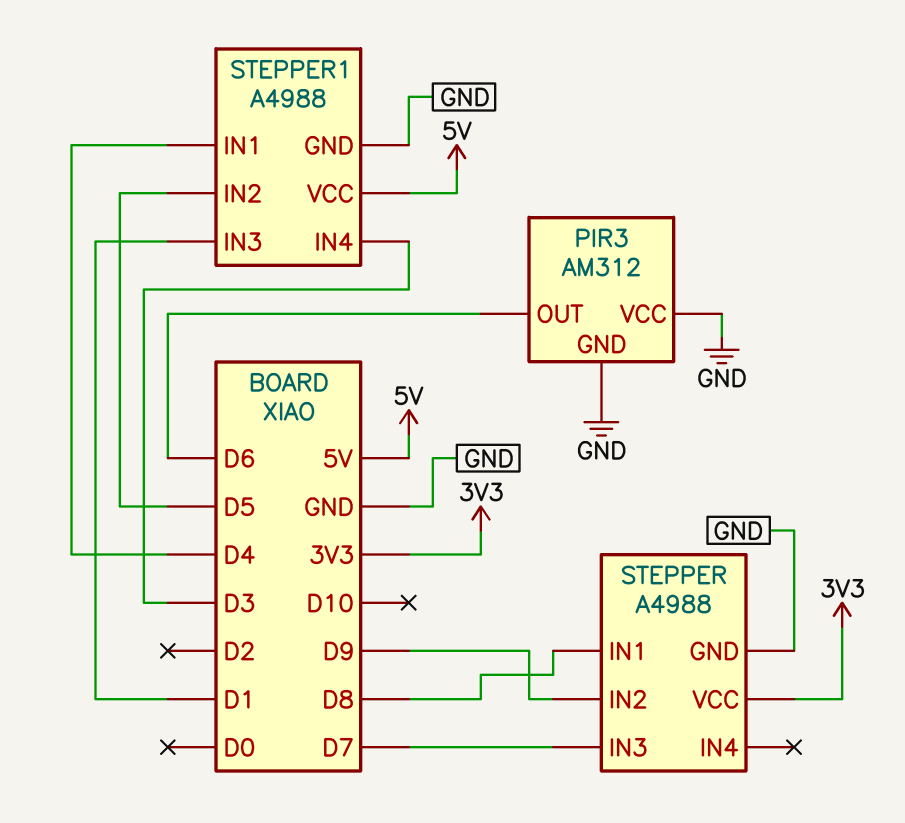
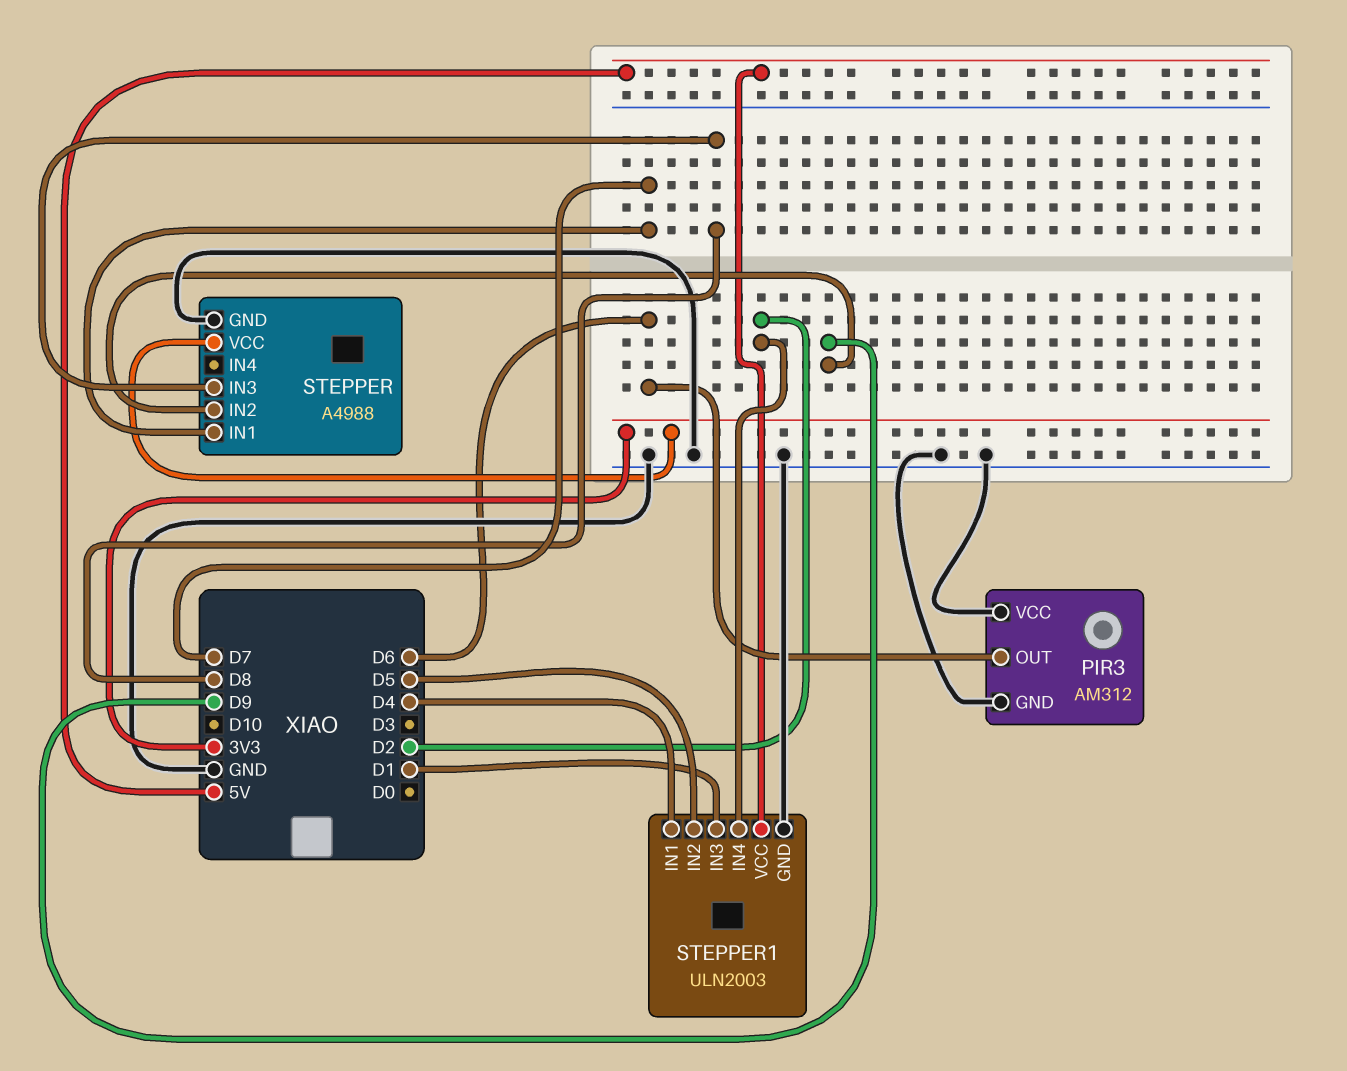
STEPPER pin IN1: D8 -> D7
STEPPER pin IN3: D7 -> D8
STEPPER1: A4988 -> ULN2003
STEPPER1 pin IN4: D3 -> D2

